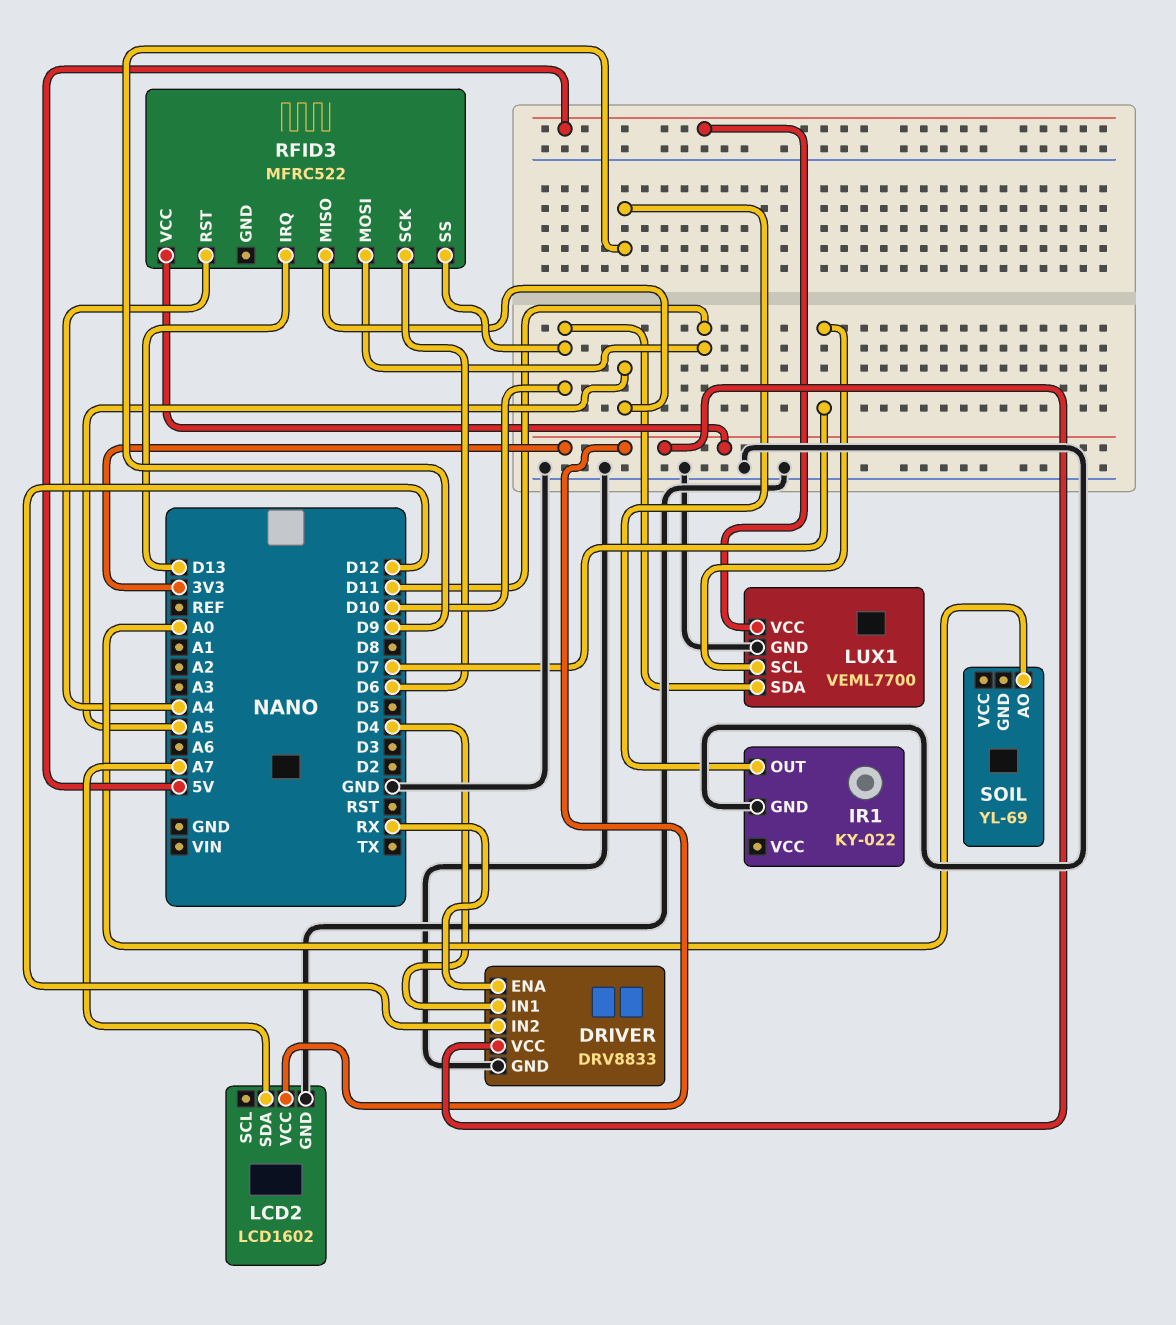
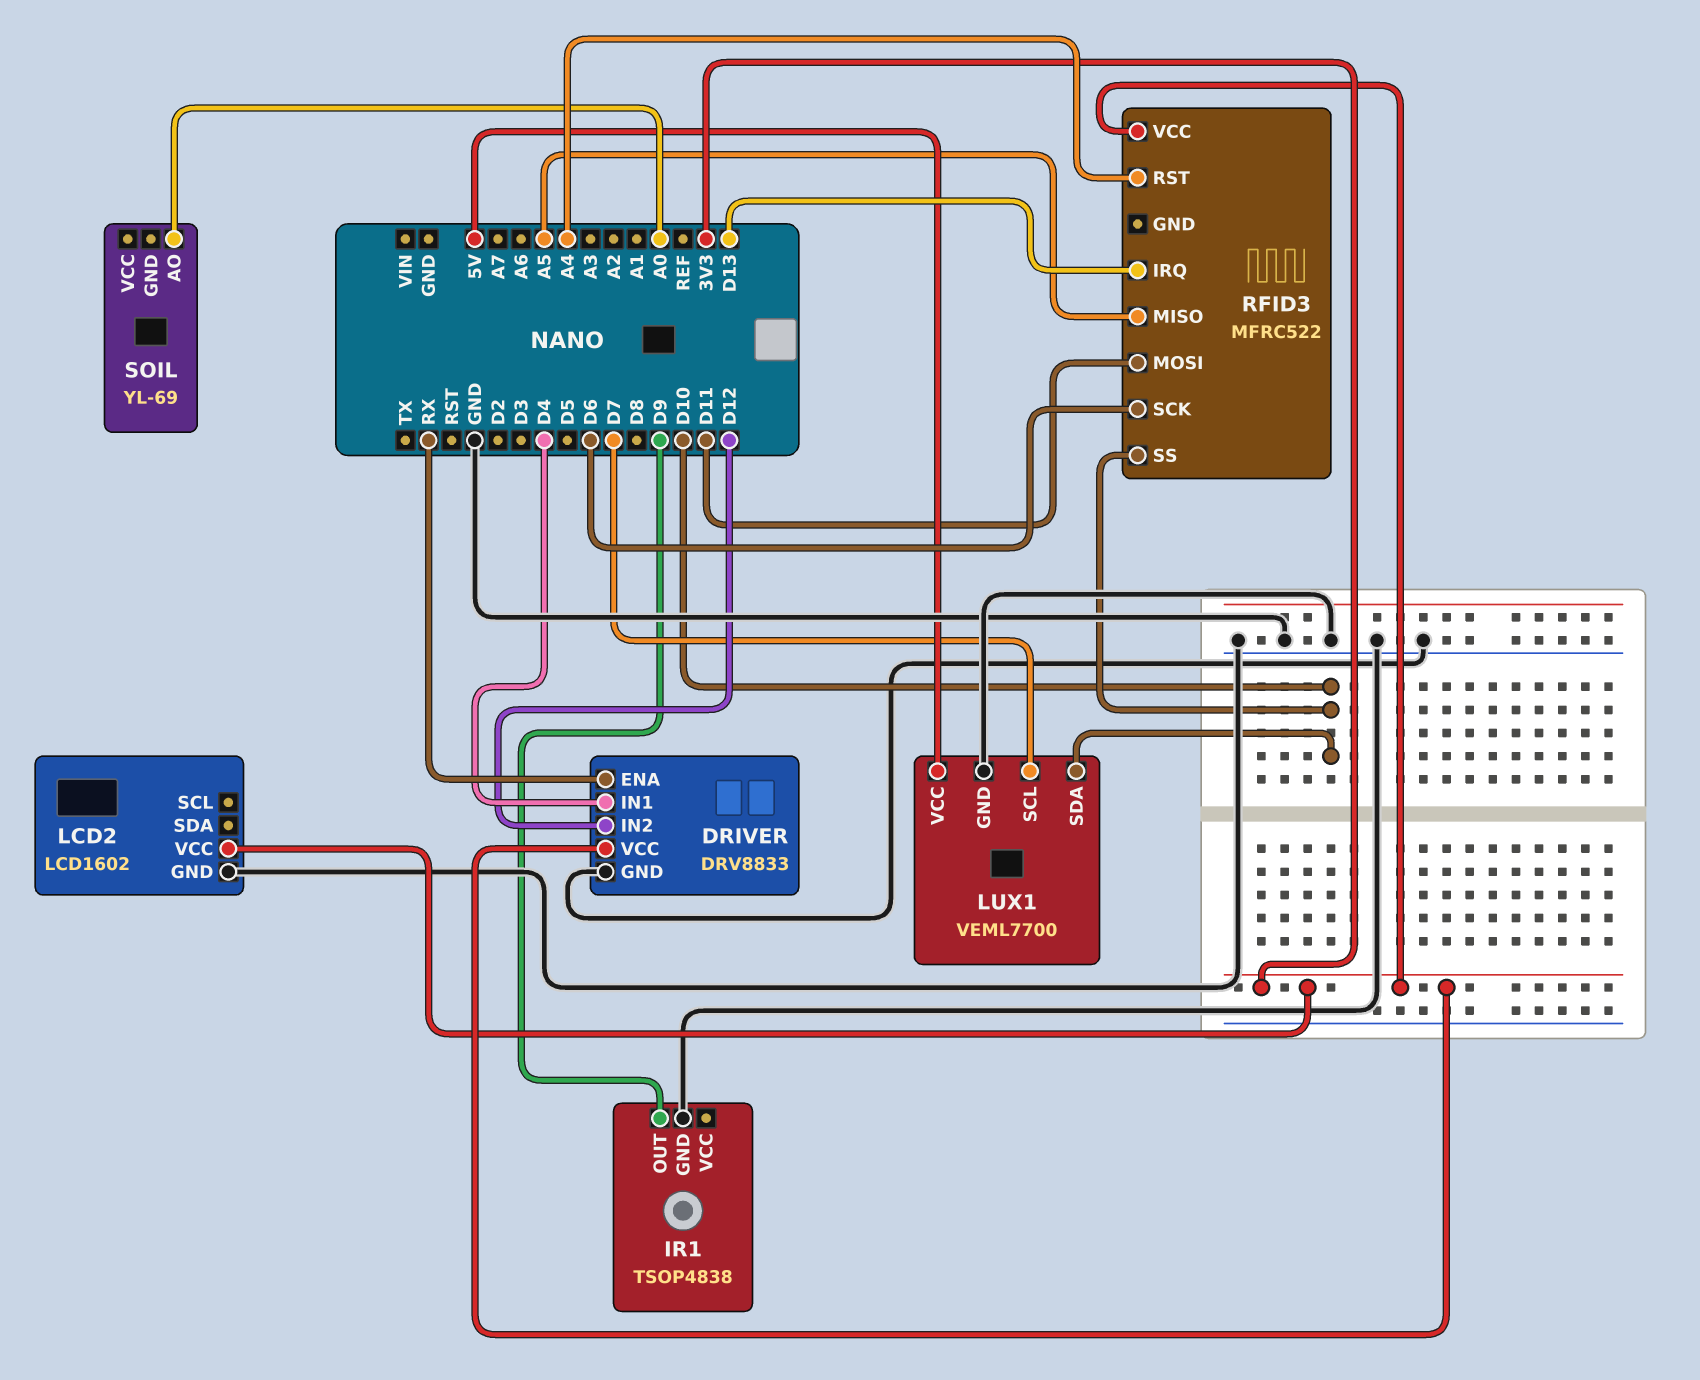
IR1: KY-022 -> TSOP4838
LCD2 pin SDA: A7 -> none

